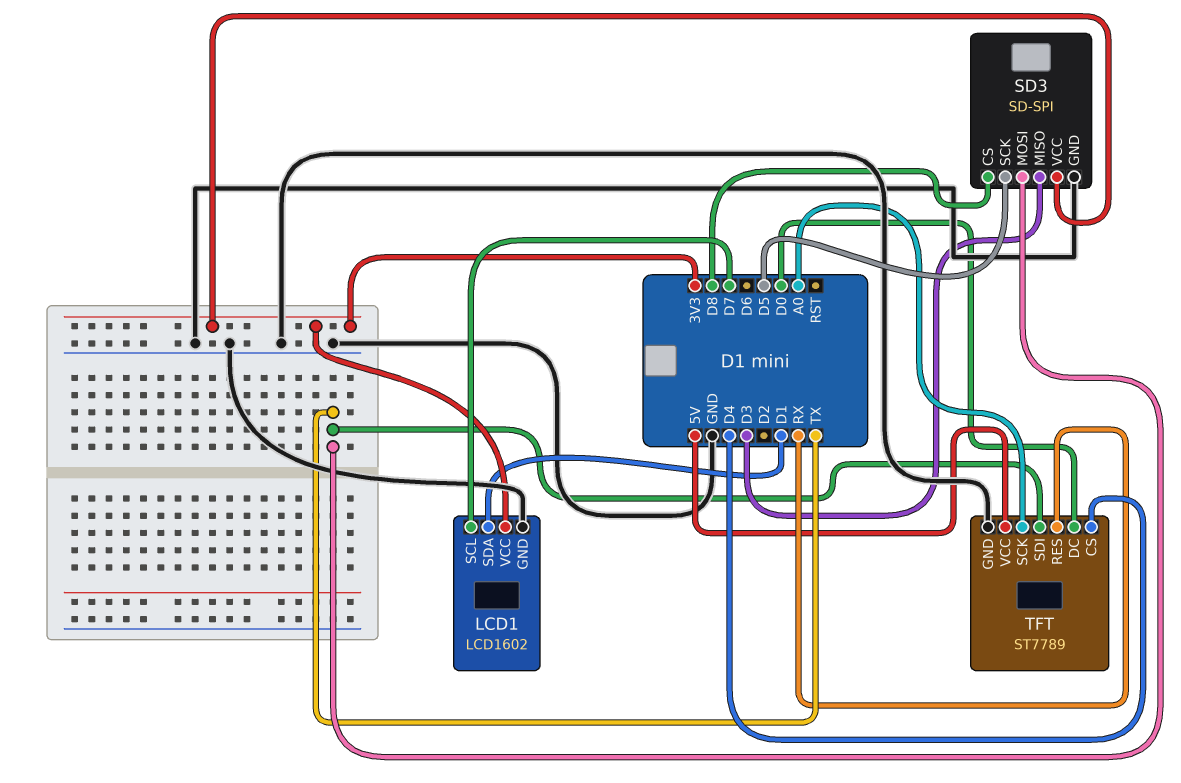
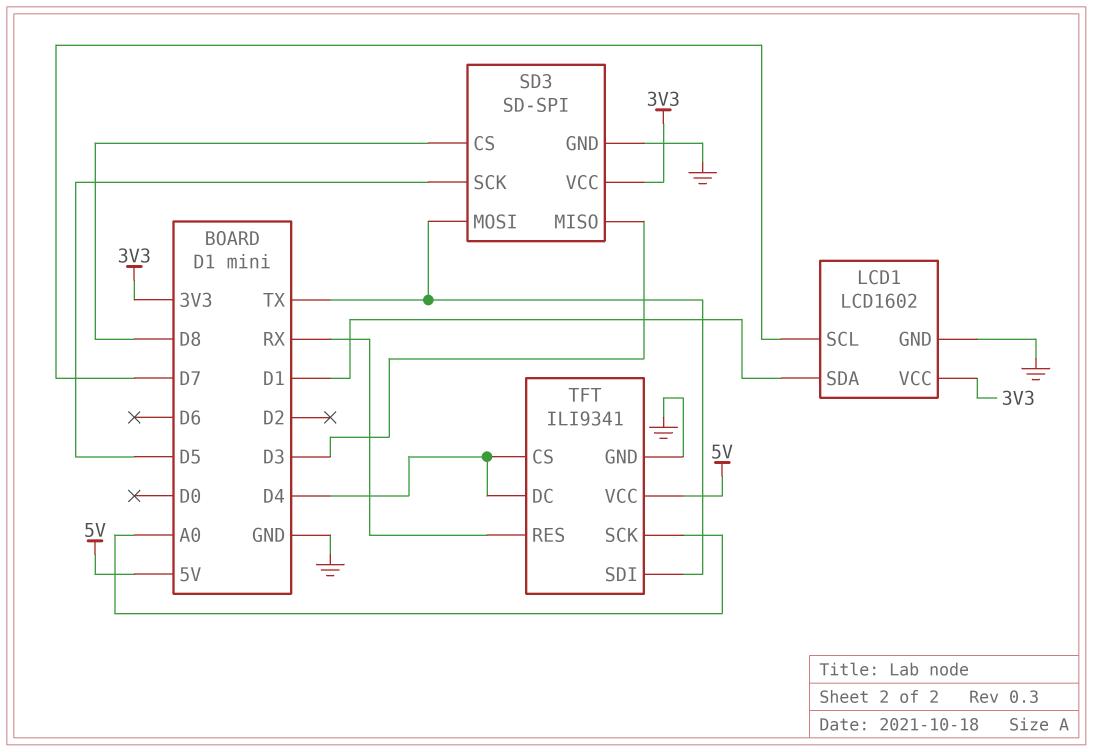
TFT: ST7789 -> ILI9341
TFT pin DC: D0 -> D4

